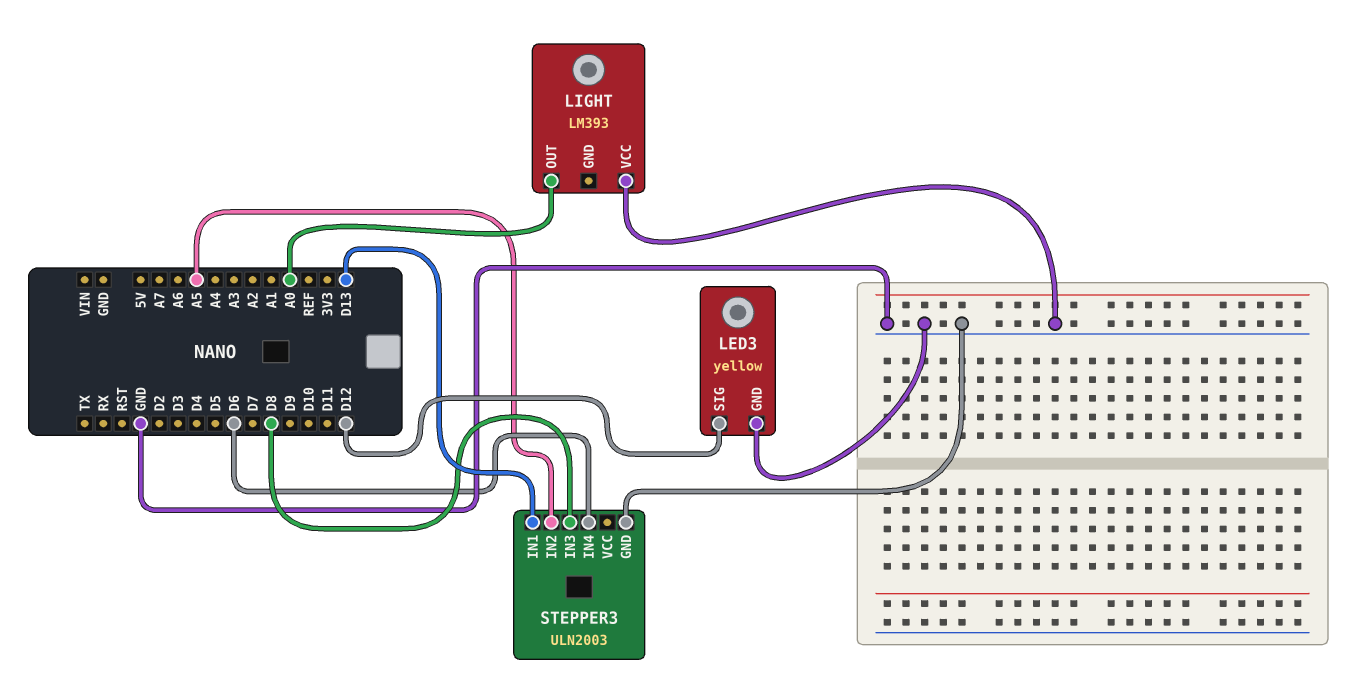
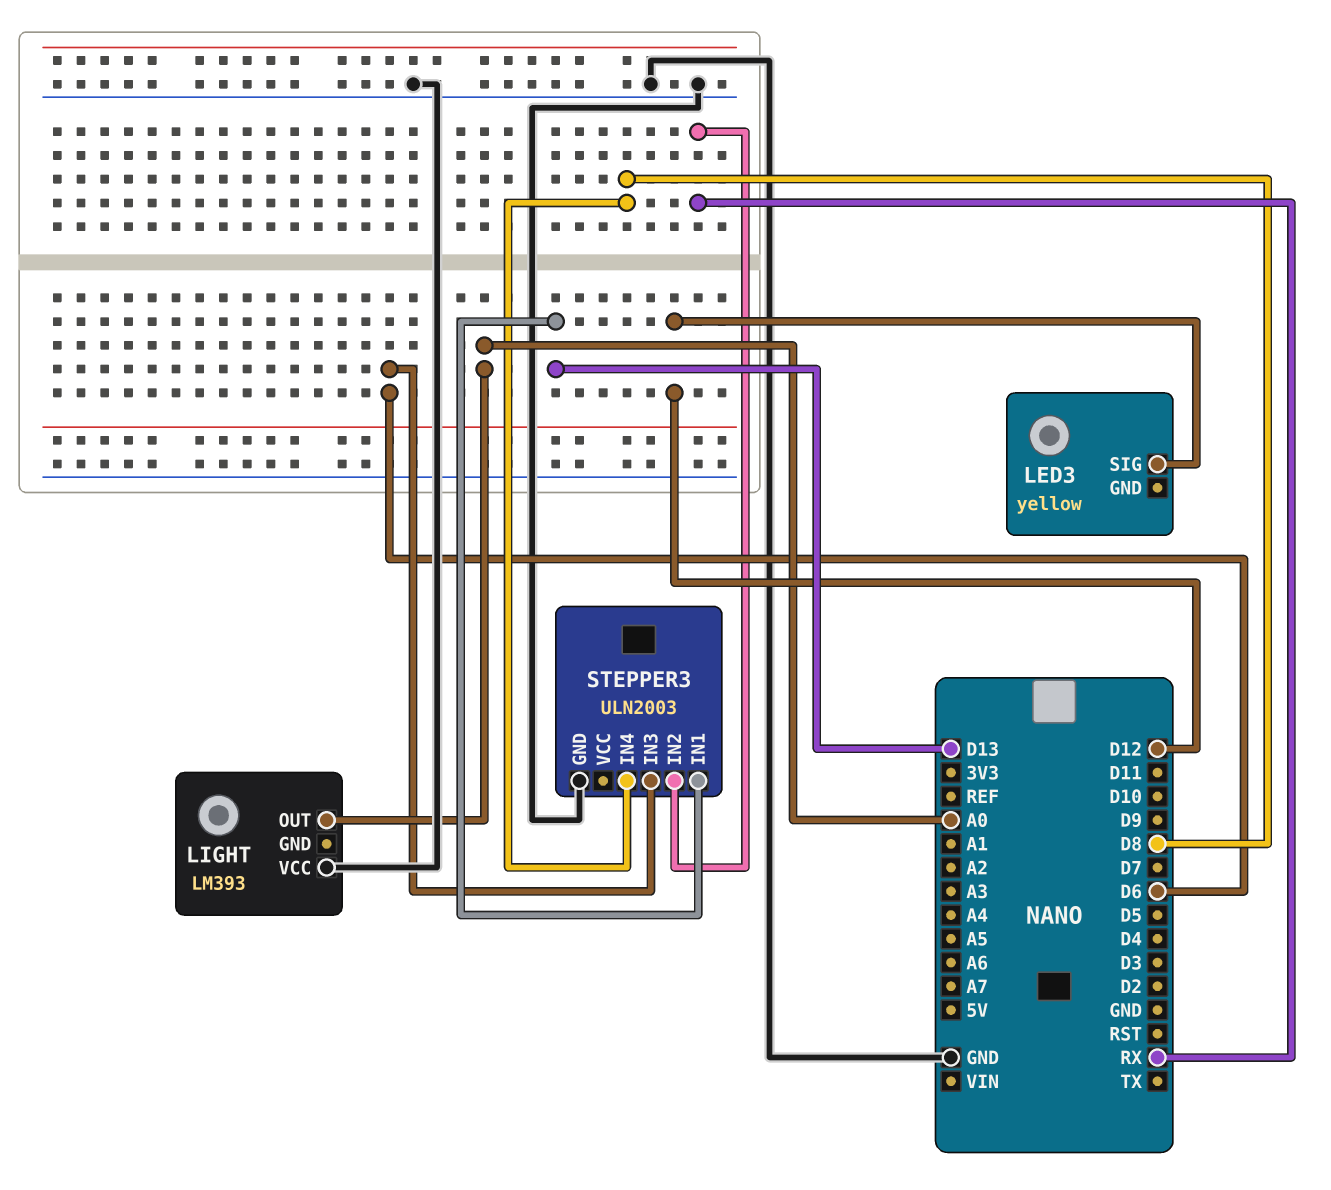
LED3 pin GND: GND -> none
STEPPER3 pin IN2: A5 -> RX
STEPPER3 pin IN3: D8 -> D6
STEPPER3 pin IN4: D6 -> D8

